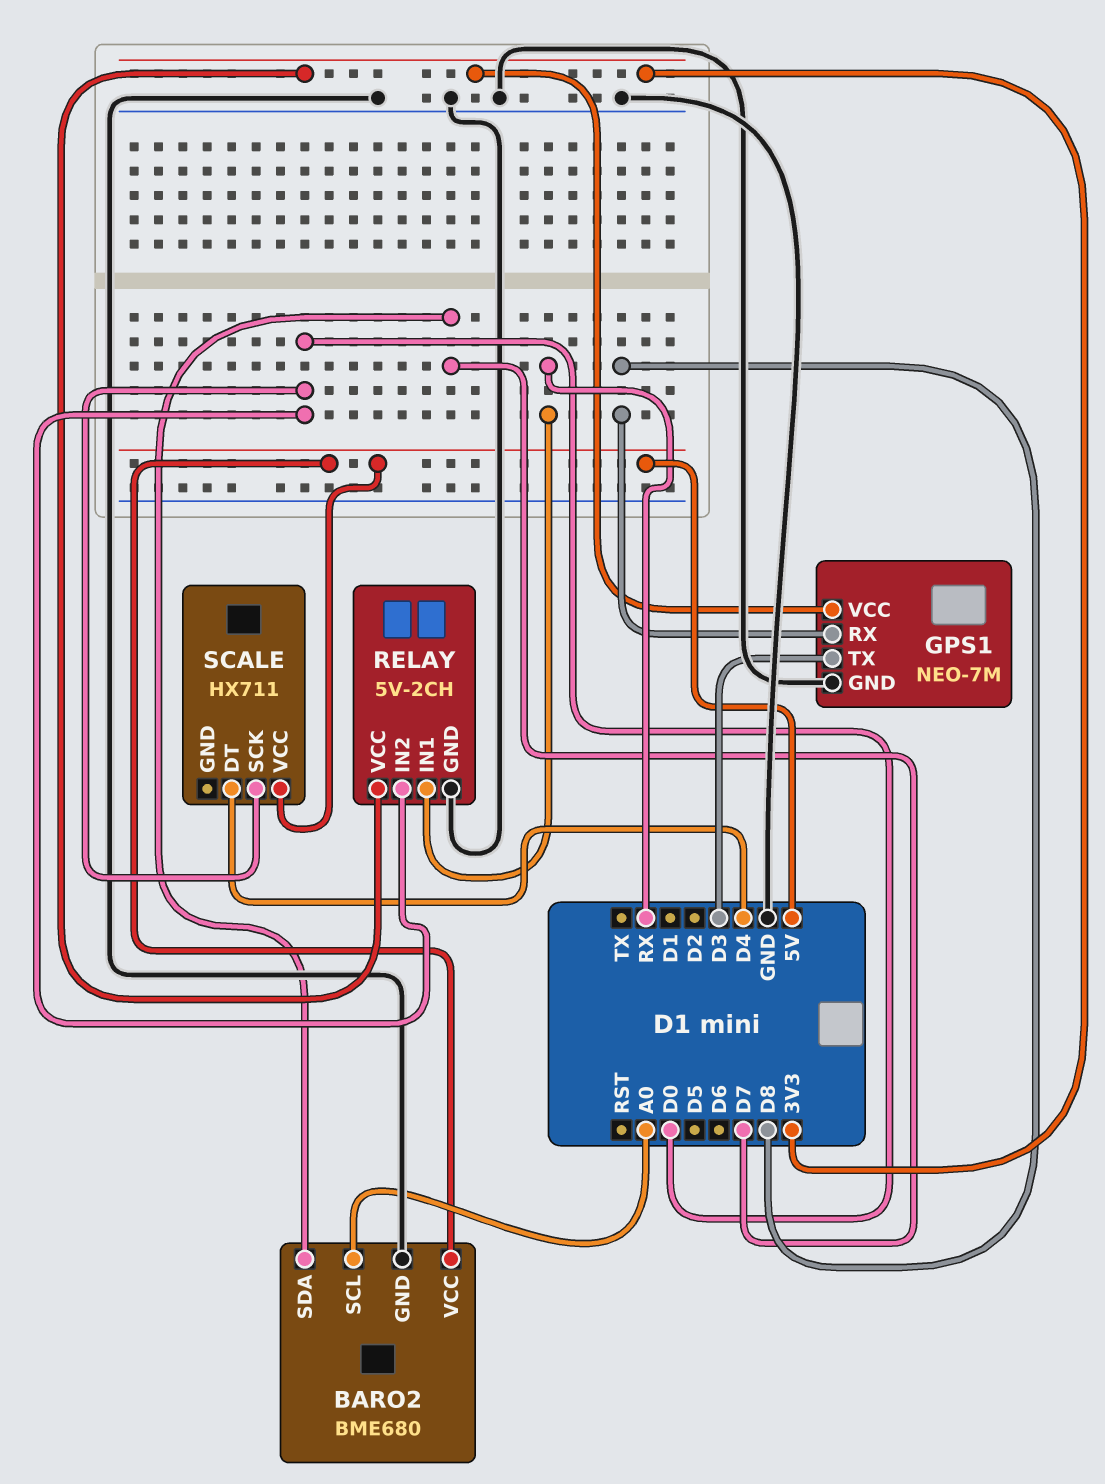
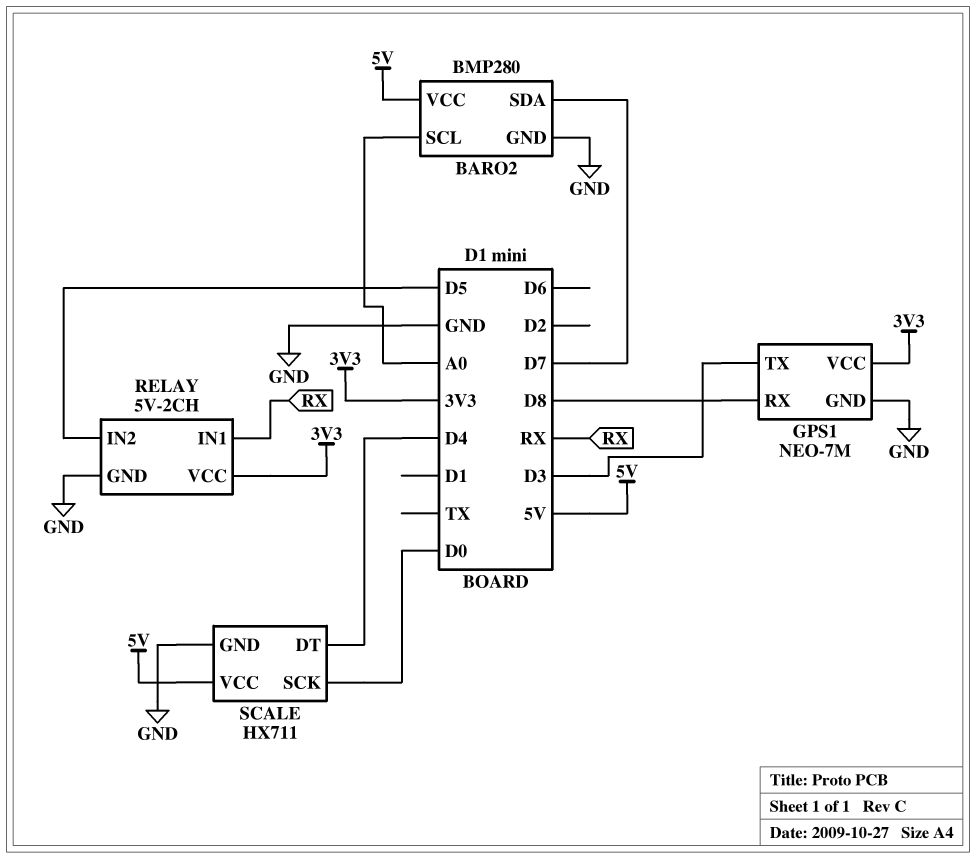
BARO2: BME680 -> BMP280
RELAY pin IN2: D0 -> D5
SCALE pin GND: none -> GND

